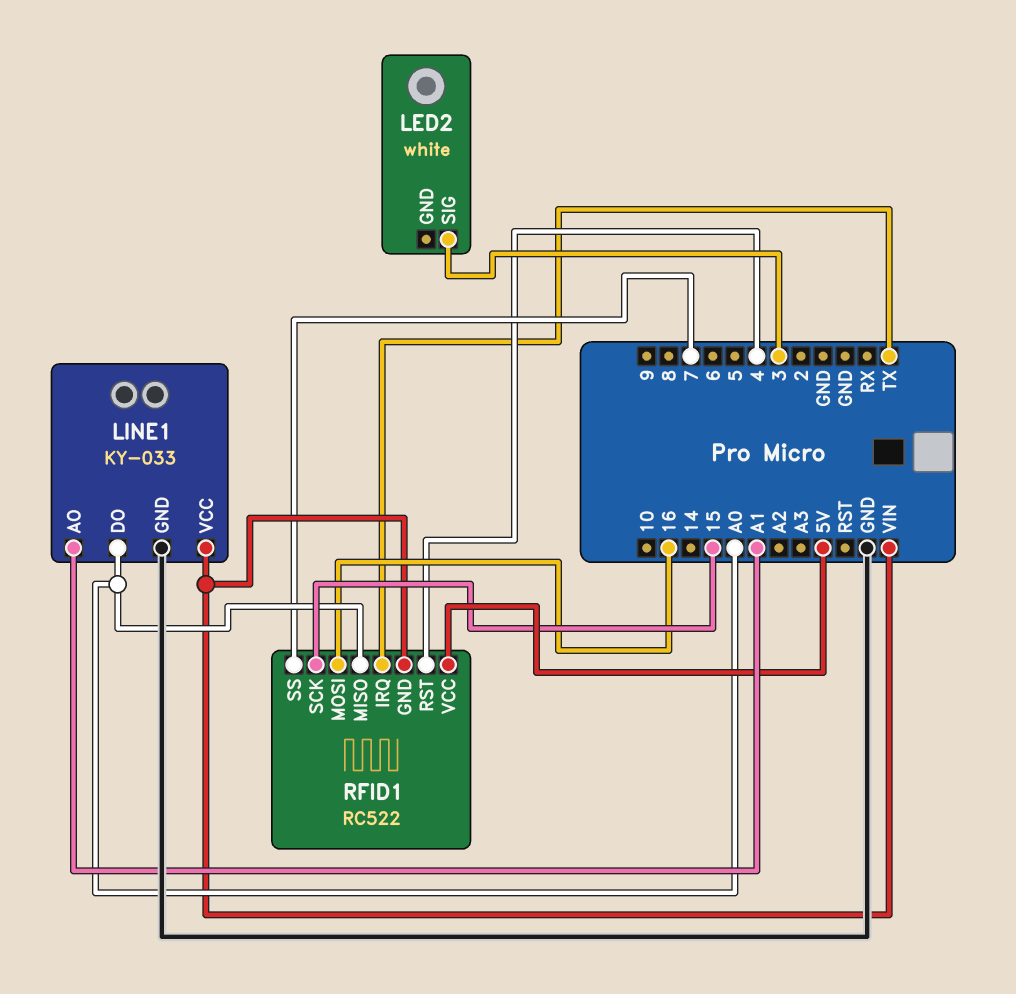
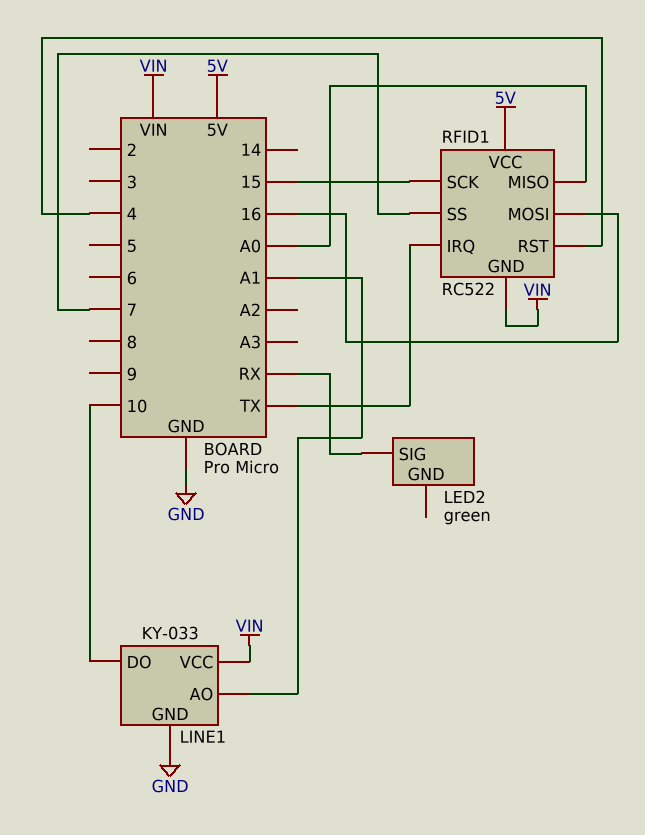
LED2: white -> green
LED2 pin SIG: 3 -> RX
LINE1 pin DO: A0 -> 10

